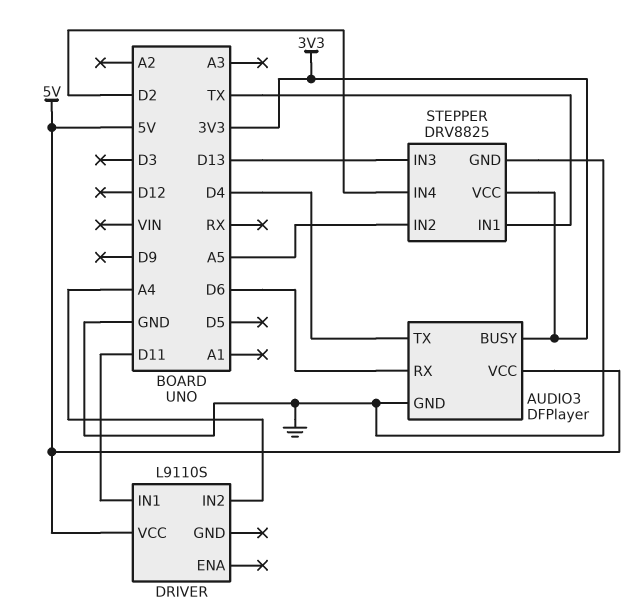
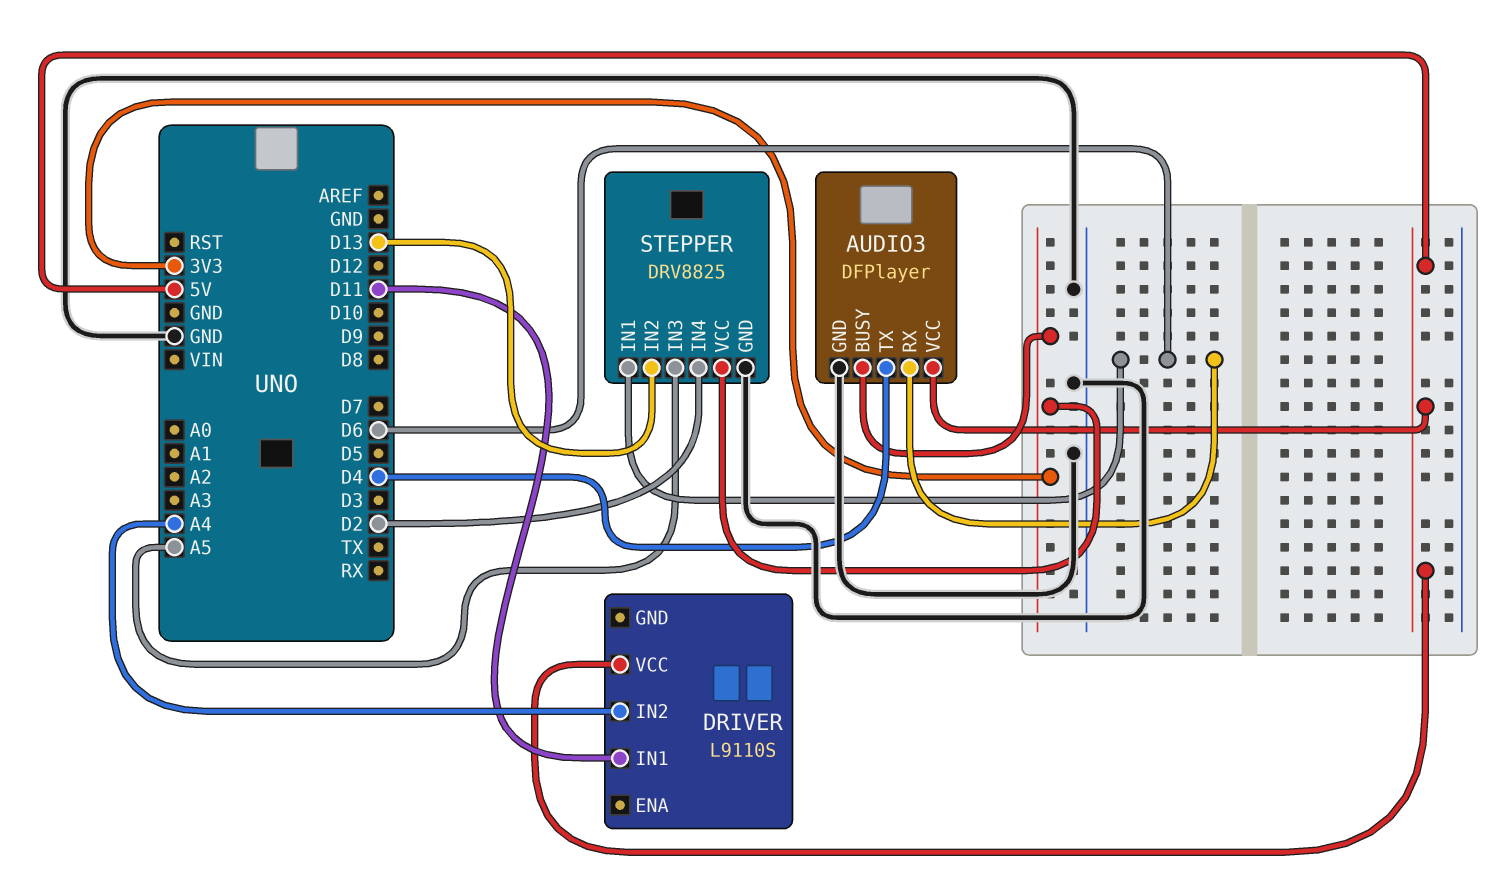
STEPPER pin IN1: TX -> D6
STEPPER pin IN2: A5 -> D13
STEPPER pin IN3: D13 -> A5

